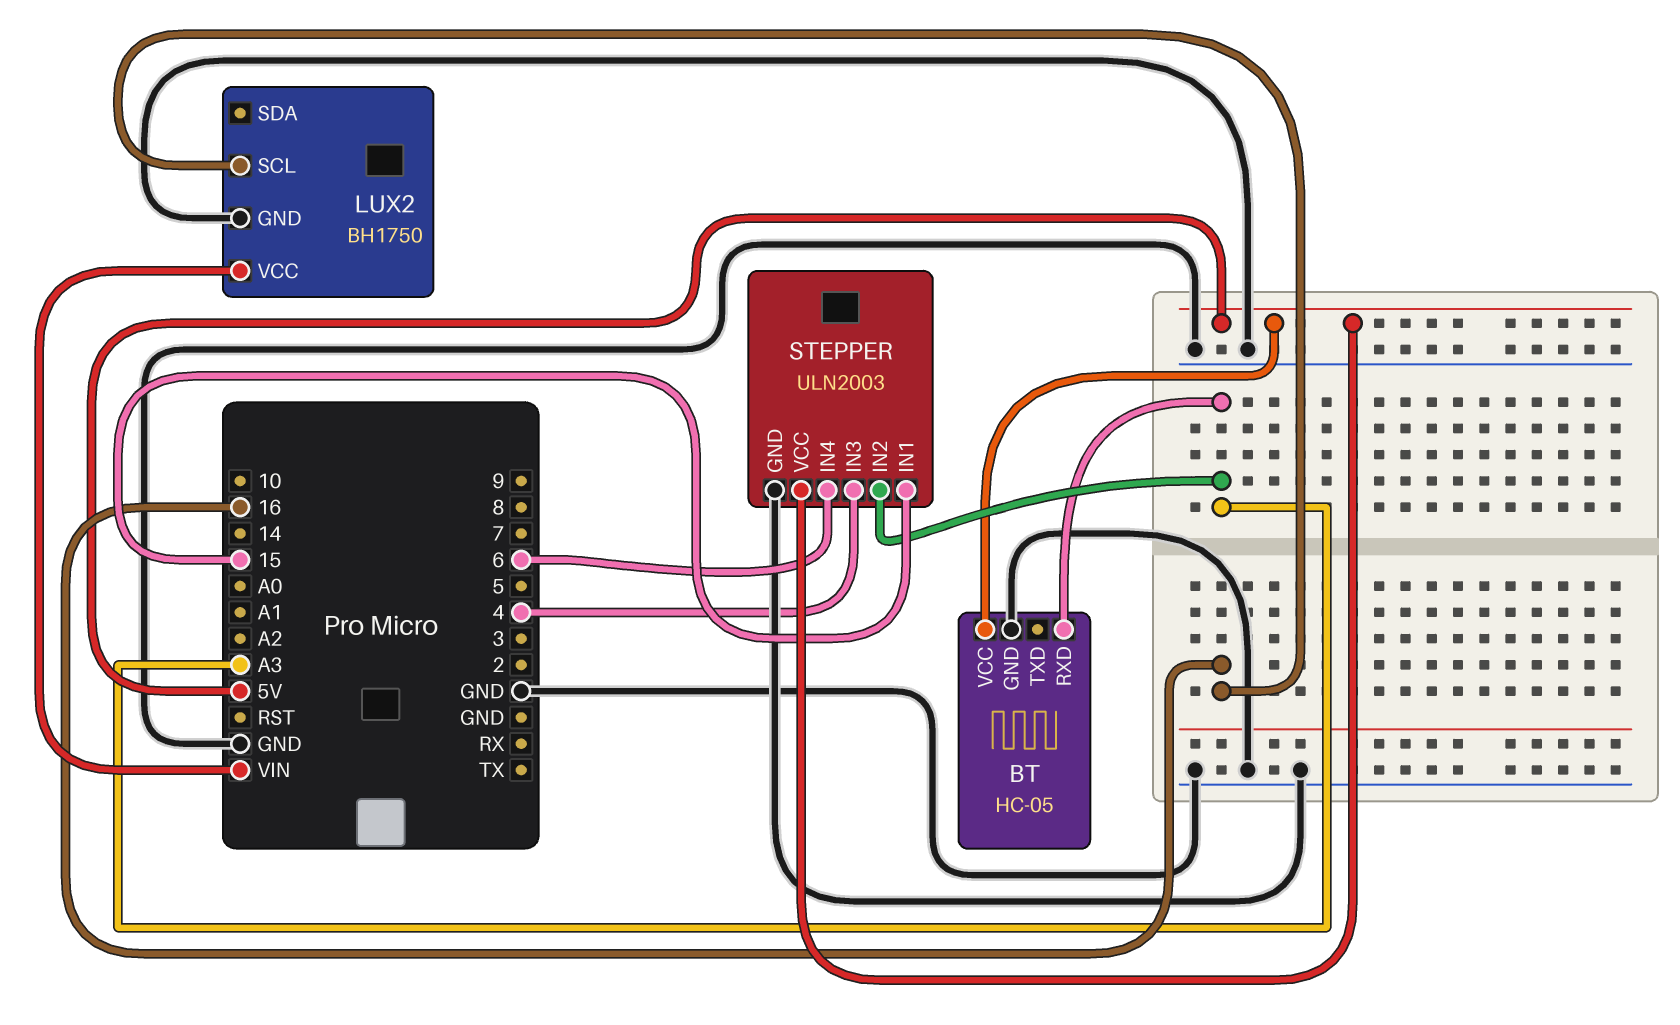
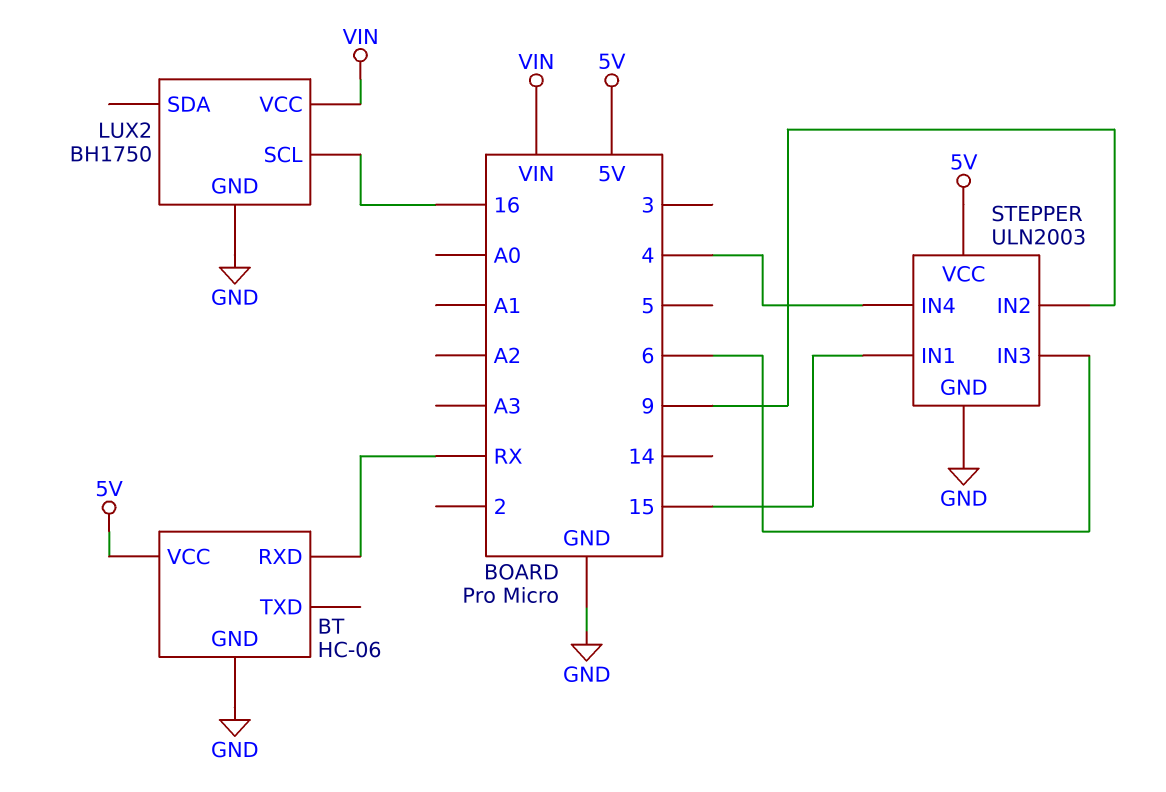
BT: HC-05 -> HC-06
BT pin RXD: A3 -> RX
STEPPER pin IN2: A3 -> 9
STEPPER pin IN3: 4 -> 6
STEPPER pin IN4: 6 -> 4

